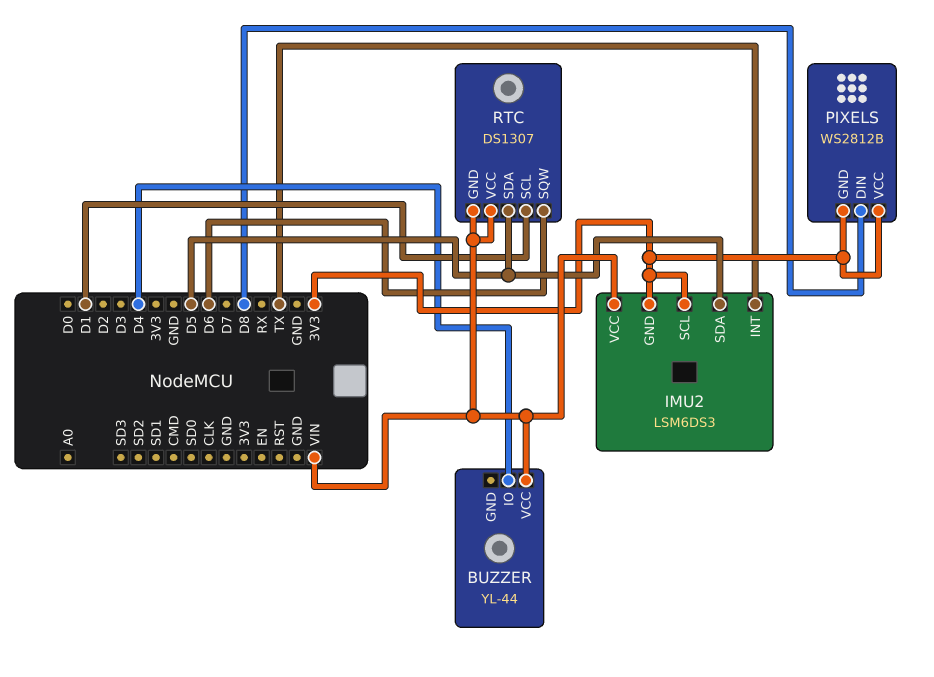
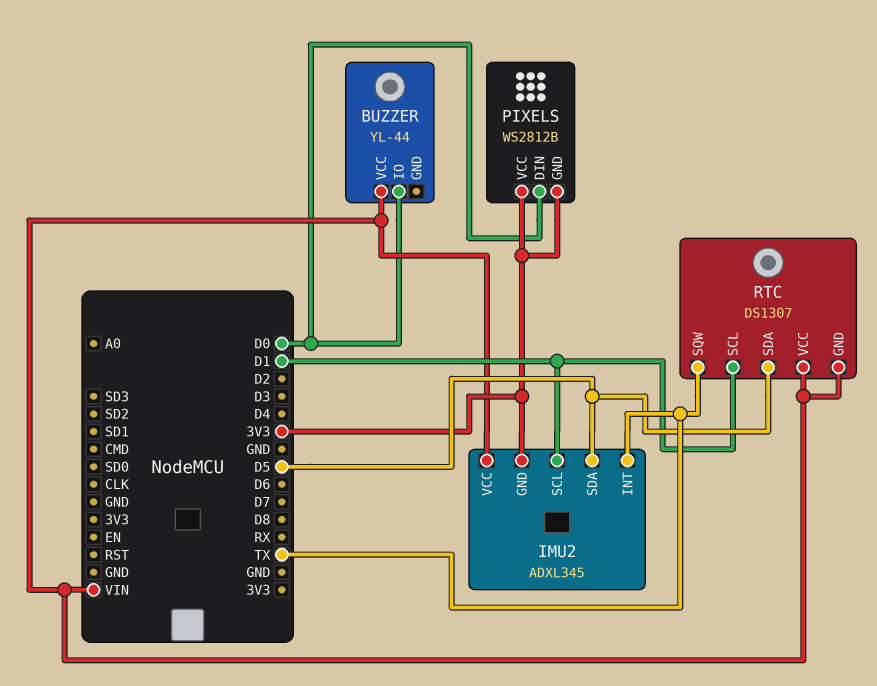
BUZZER pin IO: D4 -> D0
IMU2: LSM6DS3 -> ADXL345
IMU2 pin SCL: 3V3 -> D1
PIXELS pin DIN: D8 -> D0
RTC pin SQW: D6 -> TX

